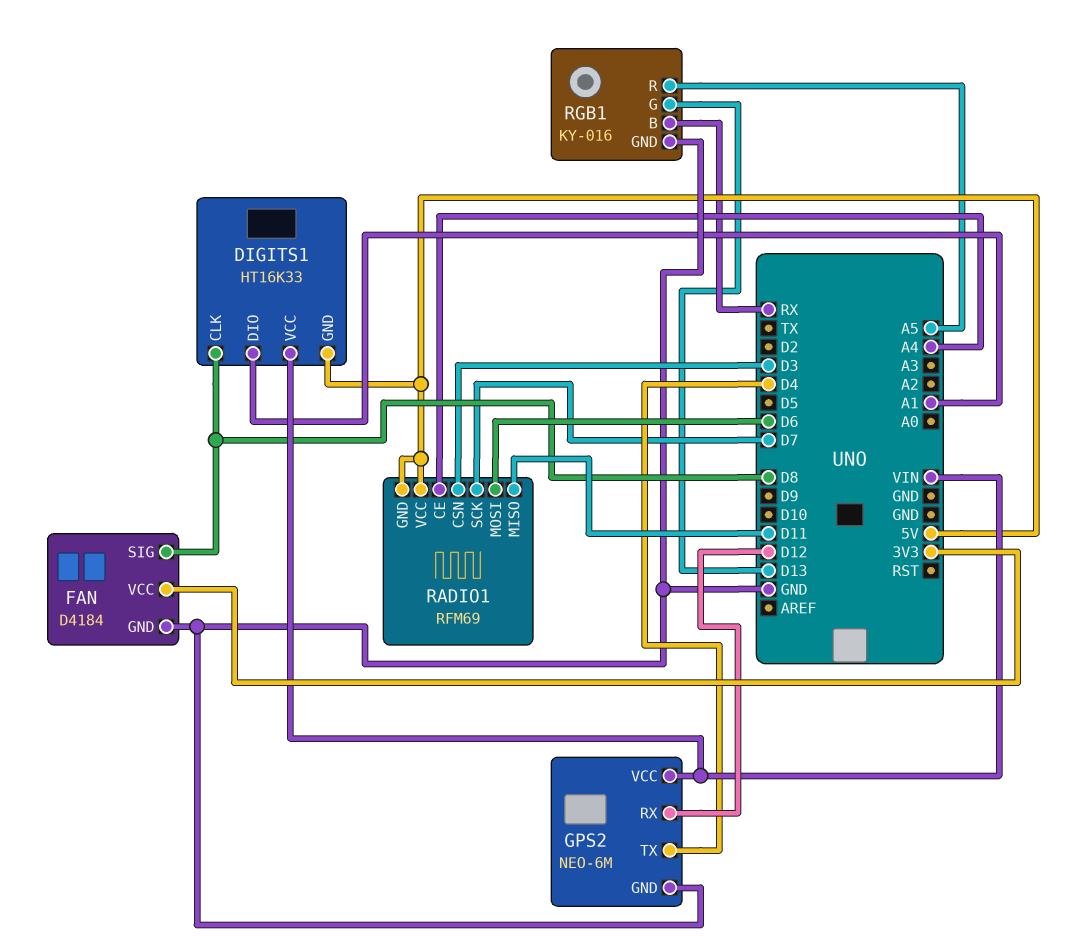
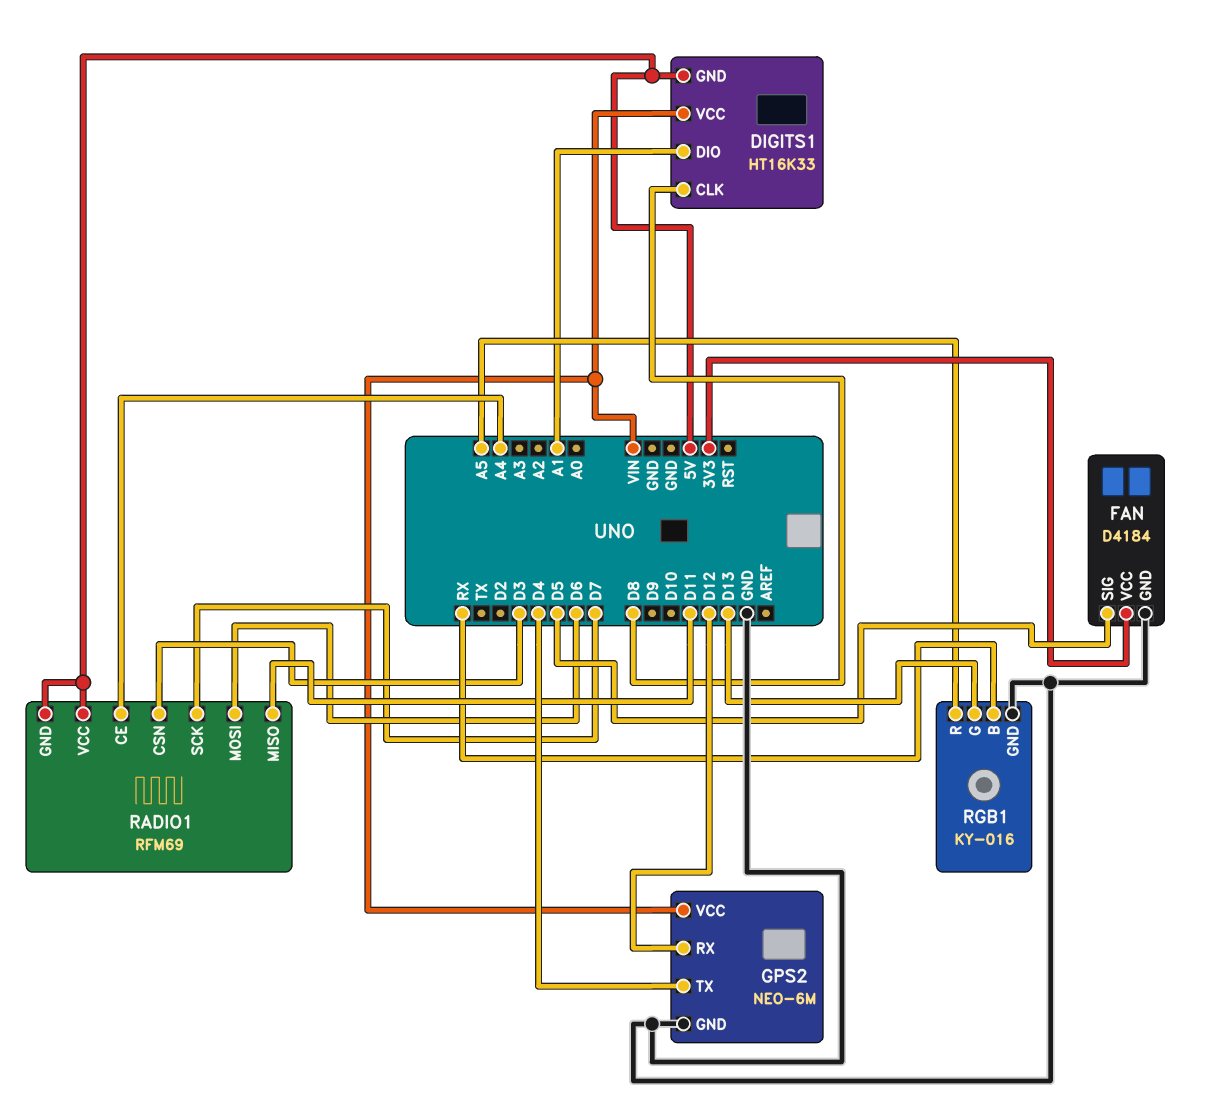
FAN pin SIG: D8 -> D5

